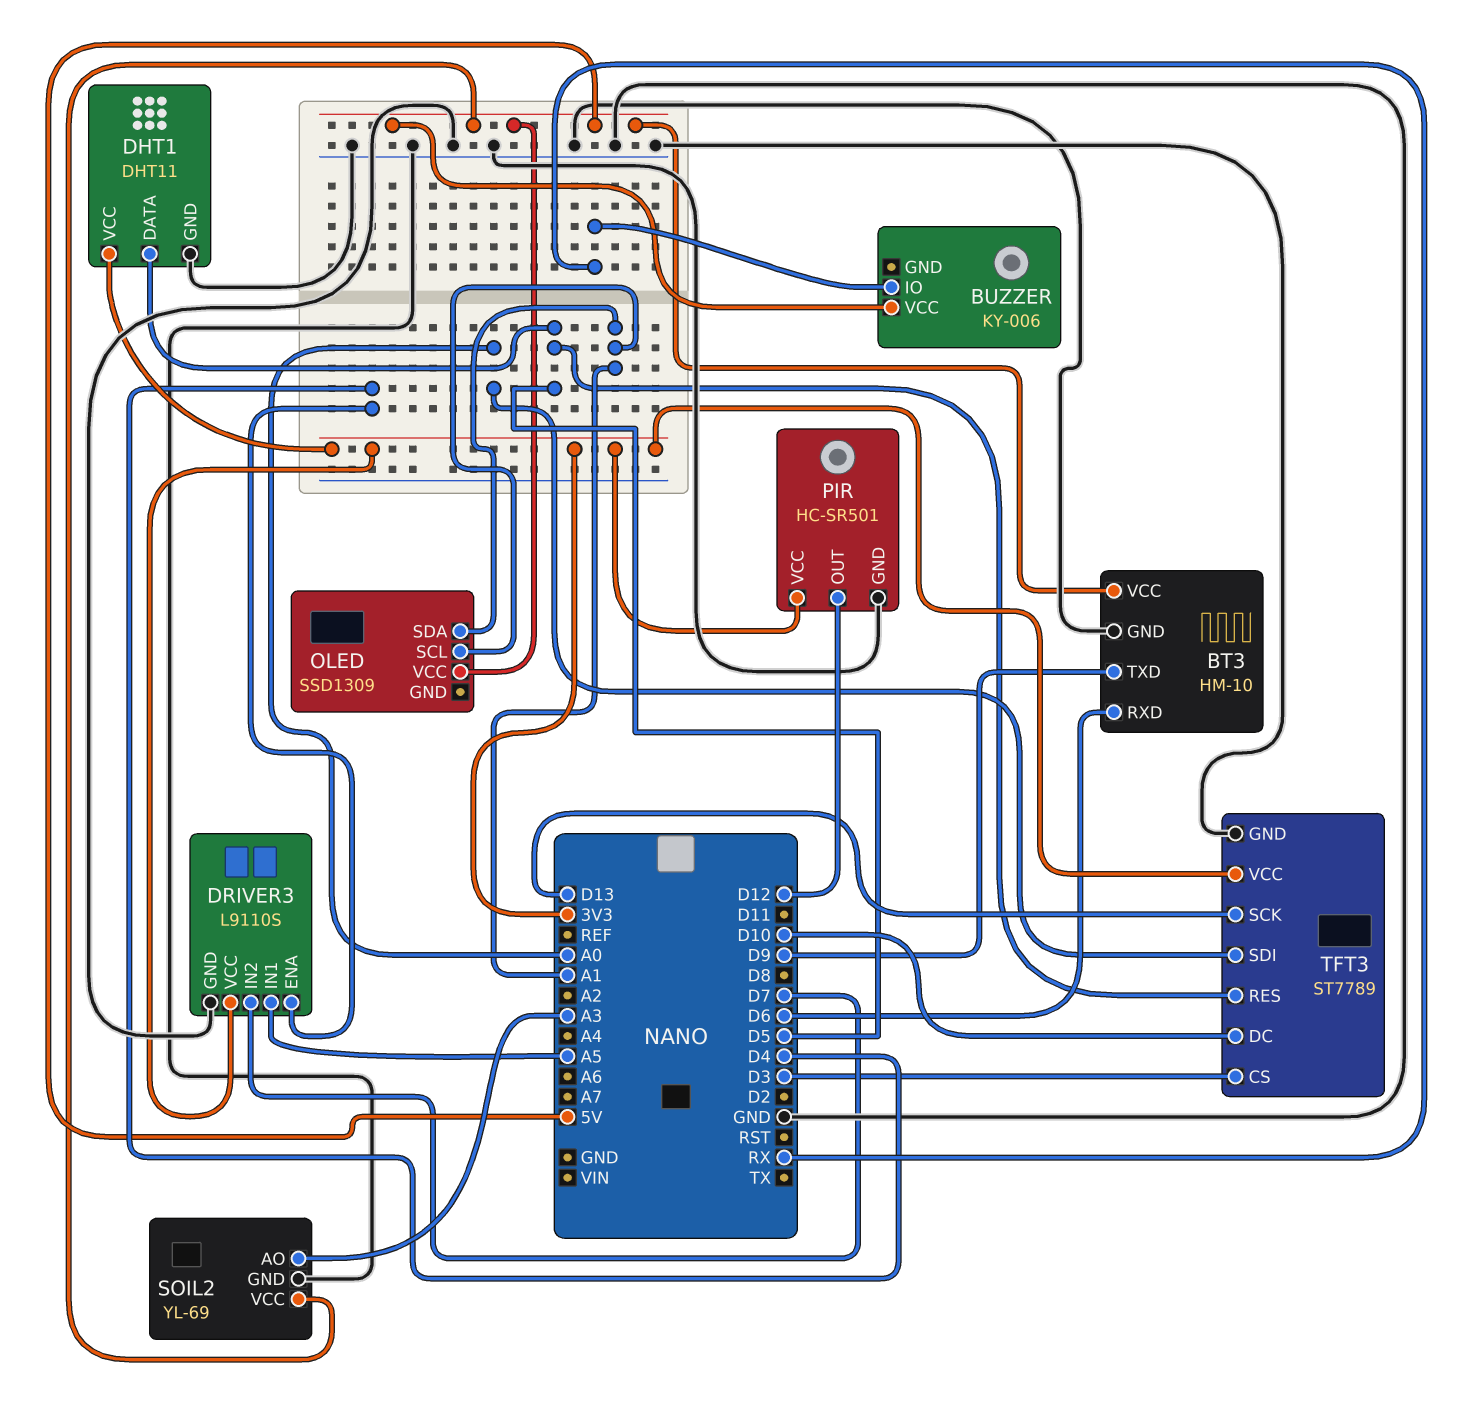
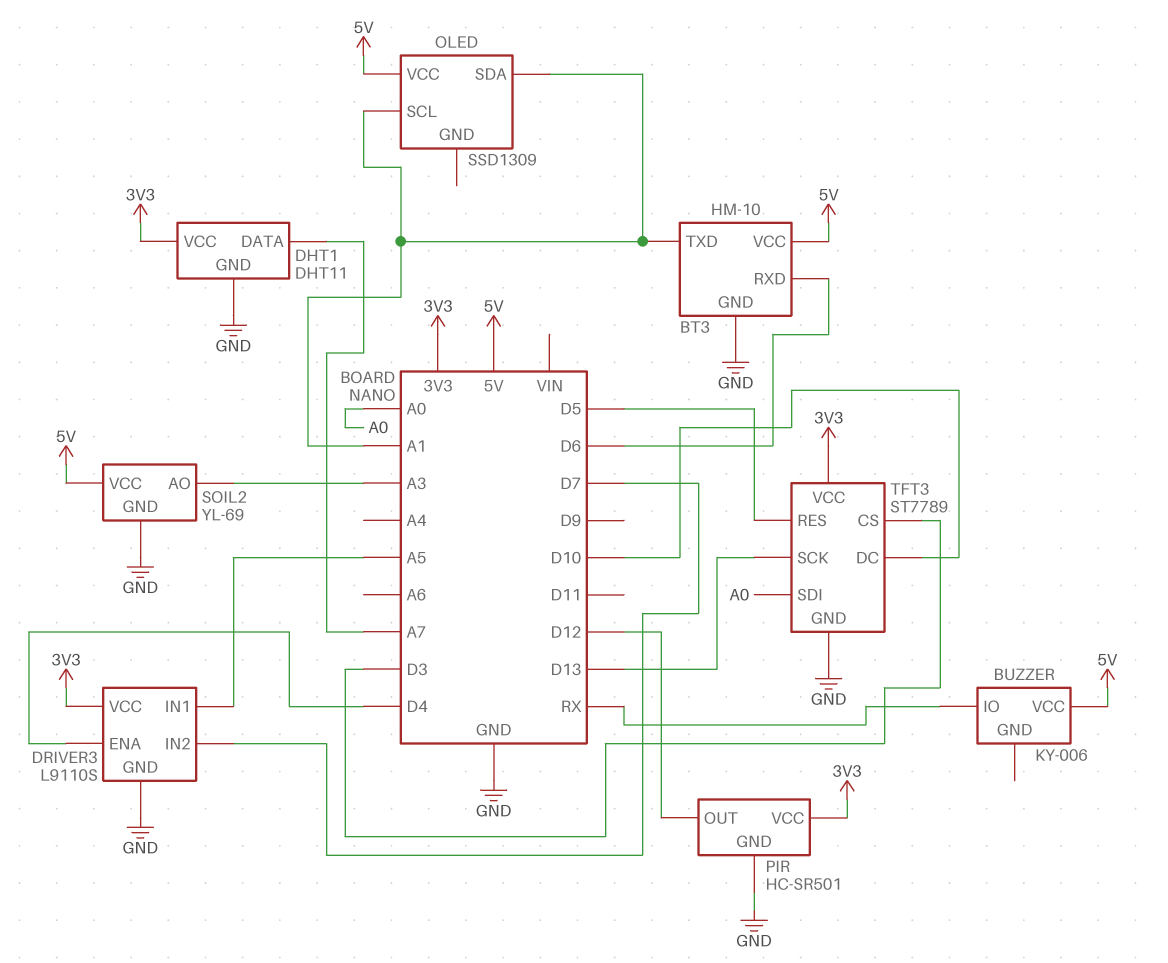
BT3 pin TXD: D9 -> A1
DHT1 pin DATA: D5 -> A7

